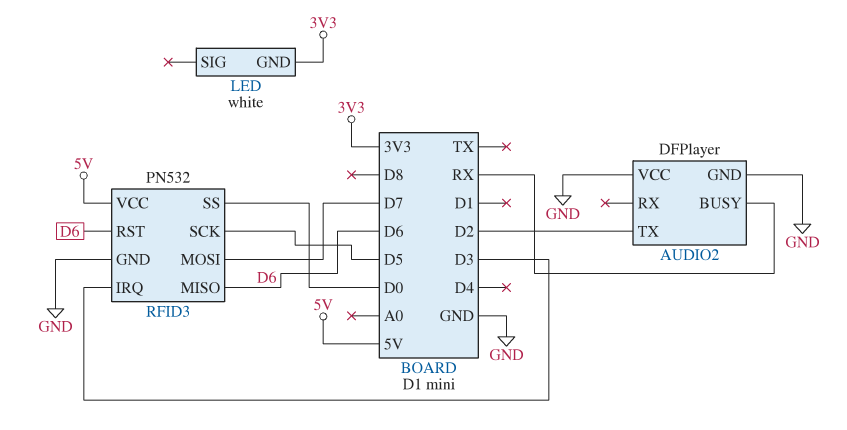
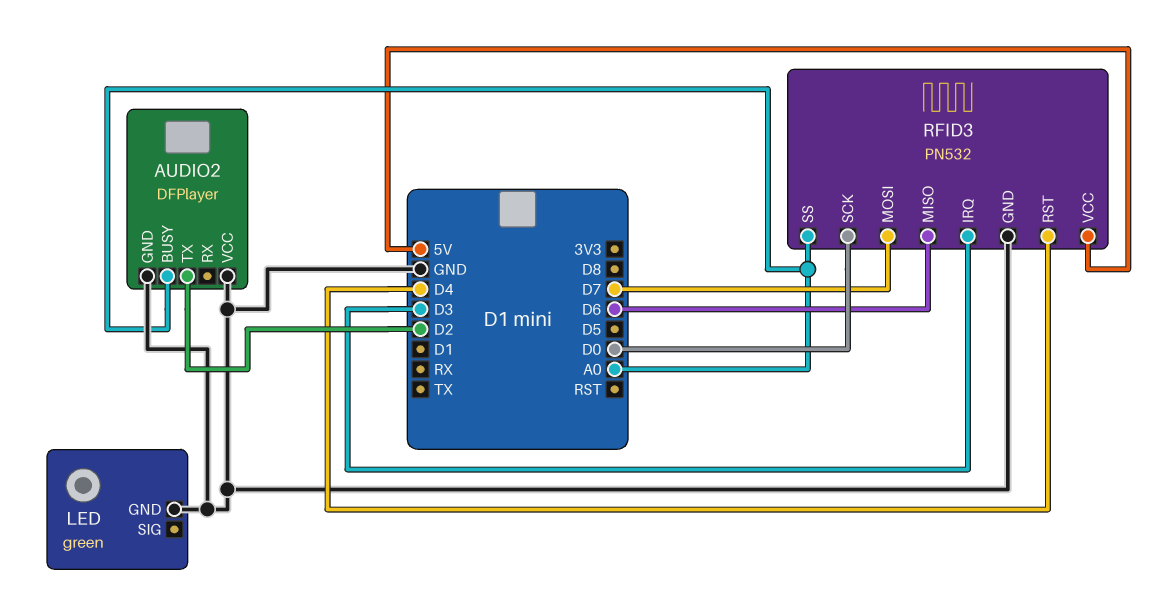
AUDIO2 pin BUSY: RX -> A0
LED: white -> green
LED pin GND: 3V3 -> GND
RFID3 pin RST: D6 -> D4
RFID3 pin SCK: D5 -> D0
RFID3 pin SS: D0 -> A0

